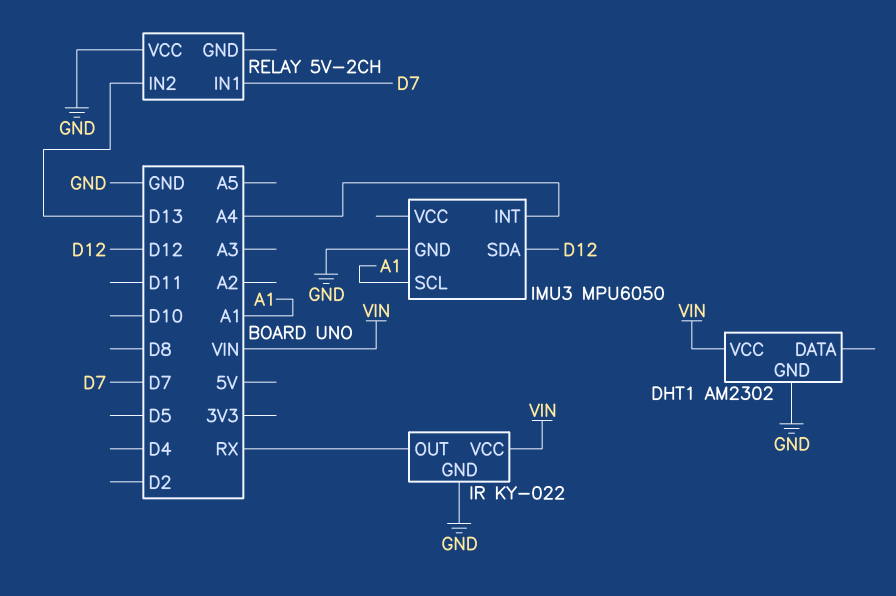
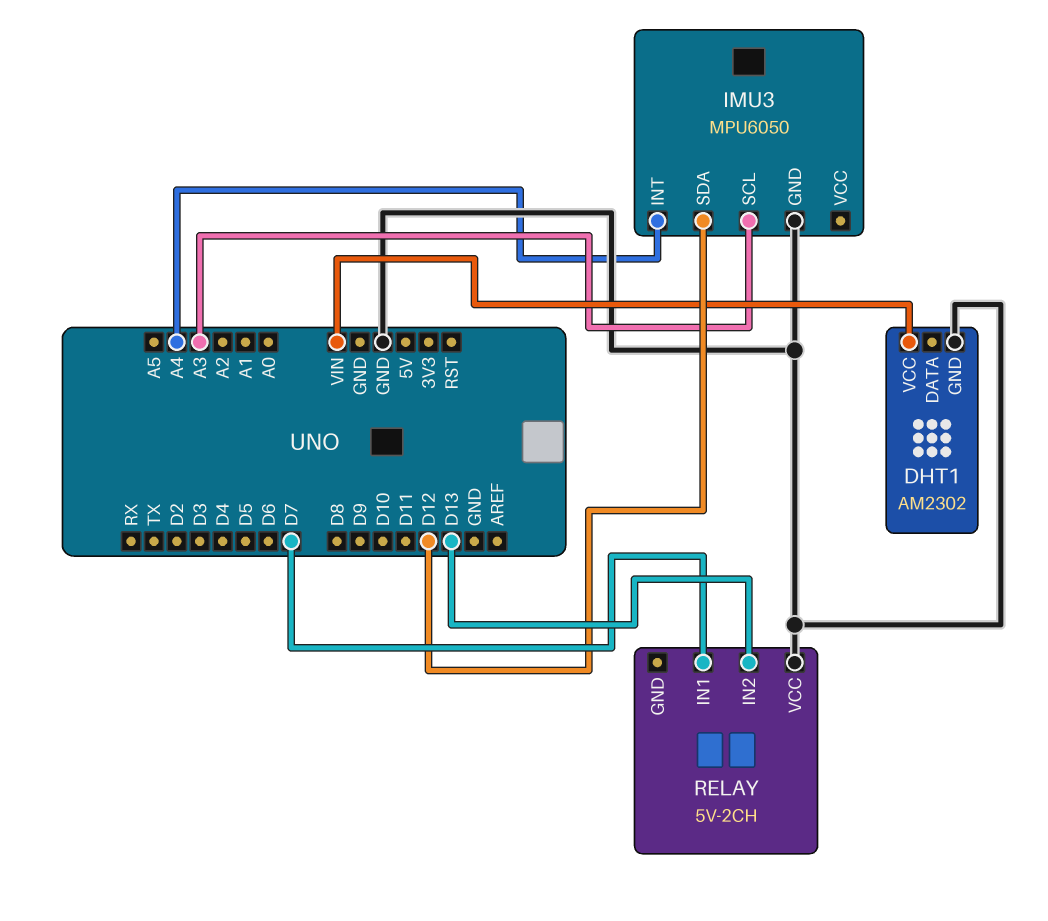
IMU3 pin SCL: A1 -> A3
IR: KY-022 -> none
IR pin GND: GND -> none
IR pin OUT: RX -> none
IR pin VCC: VIN -> none

